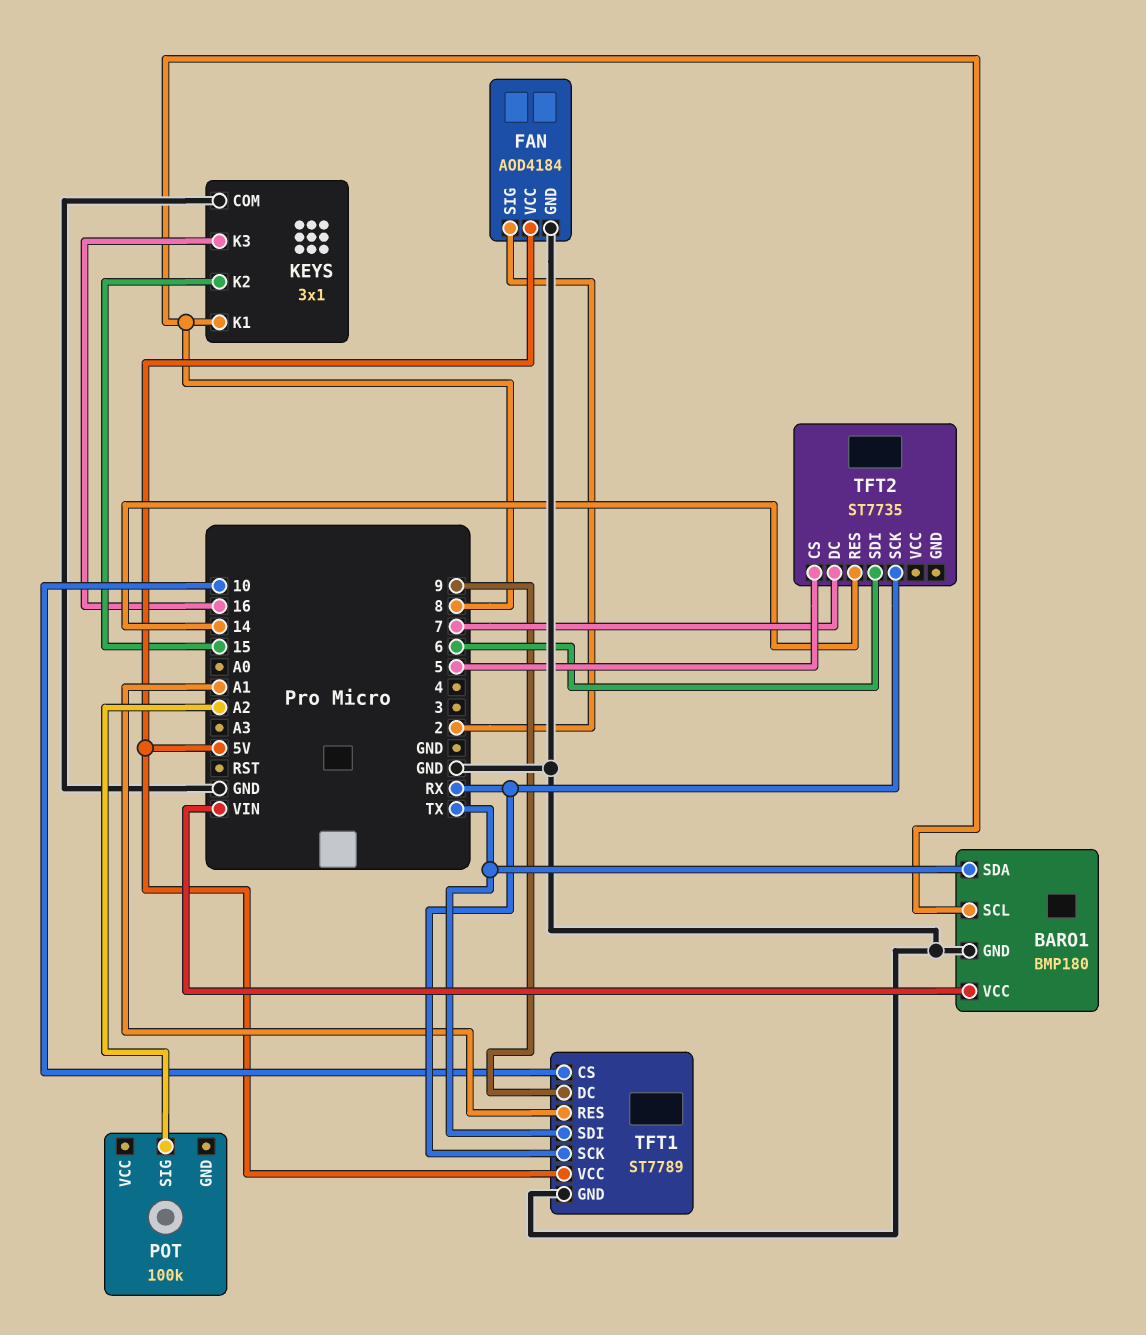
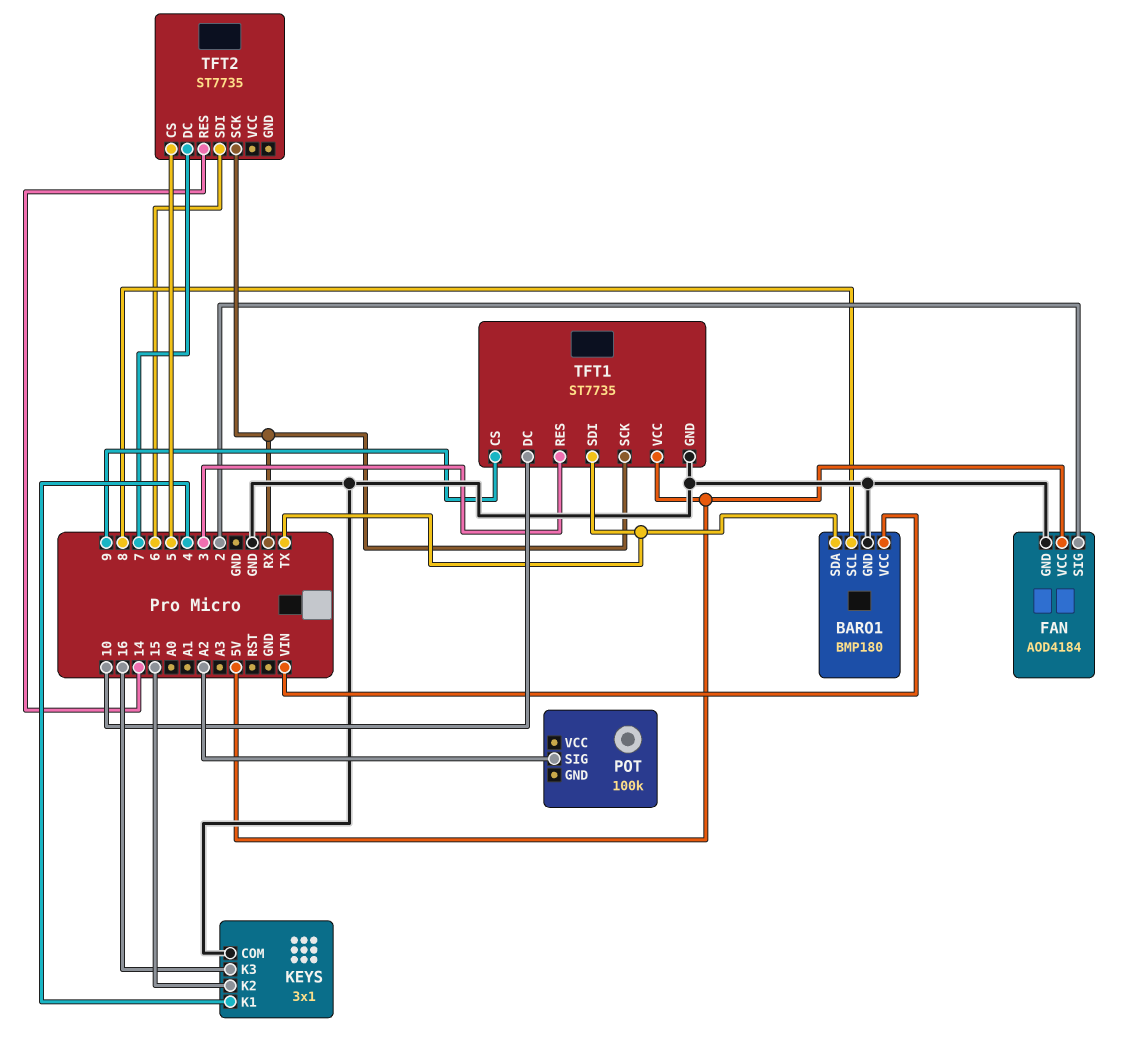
KEYS pin K1: 8 -> 4
TFT1: ST7789 -> ST7735
TFT1 pin CS: 10 -> 9
TFT1 pin DC: 9 -> 10
TFT1 pin RES: A1 -> 3

